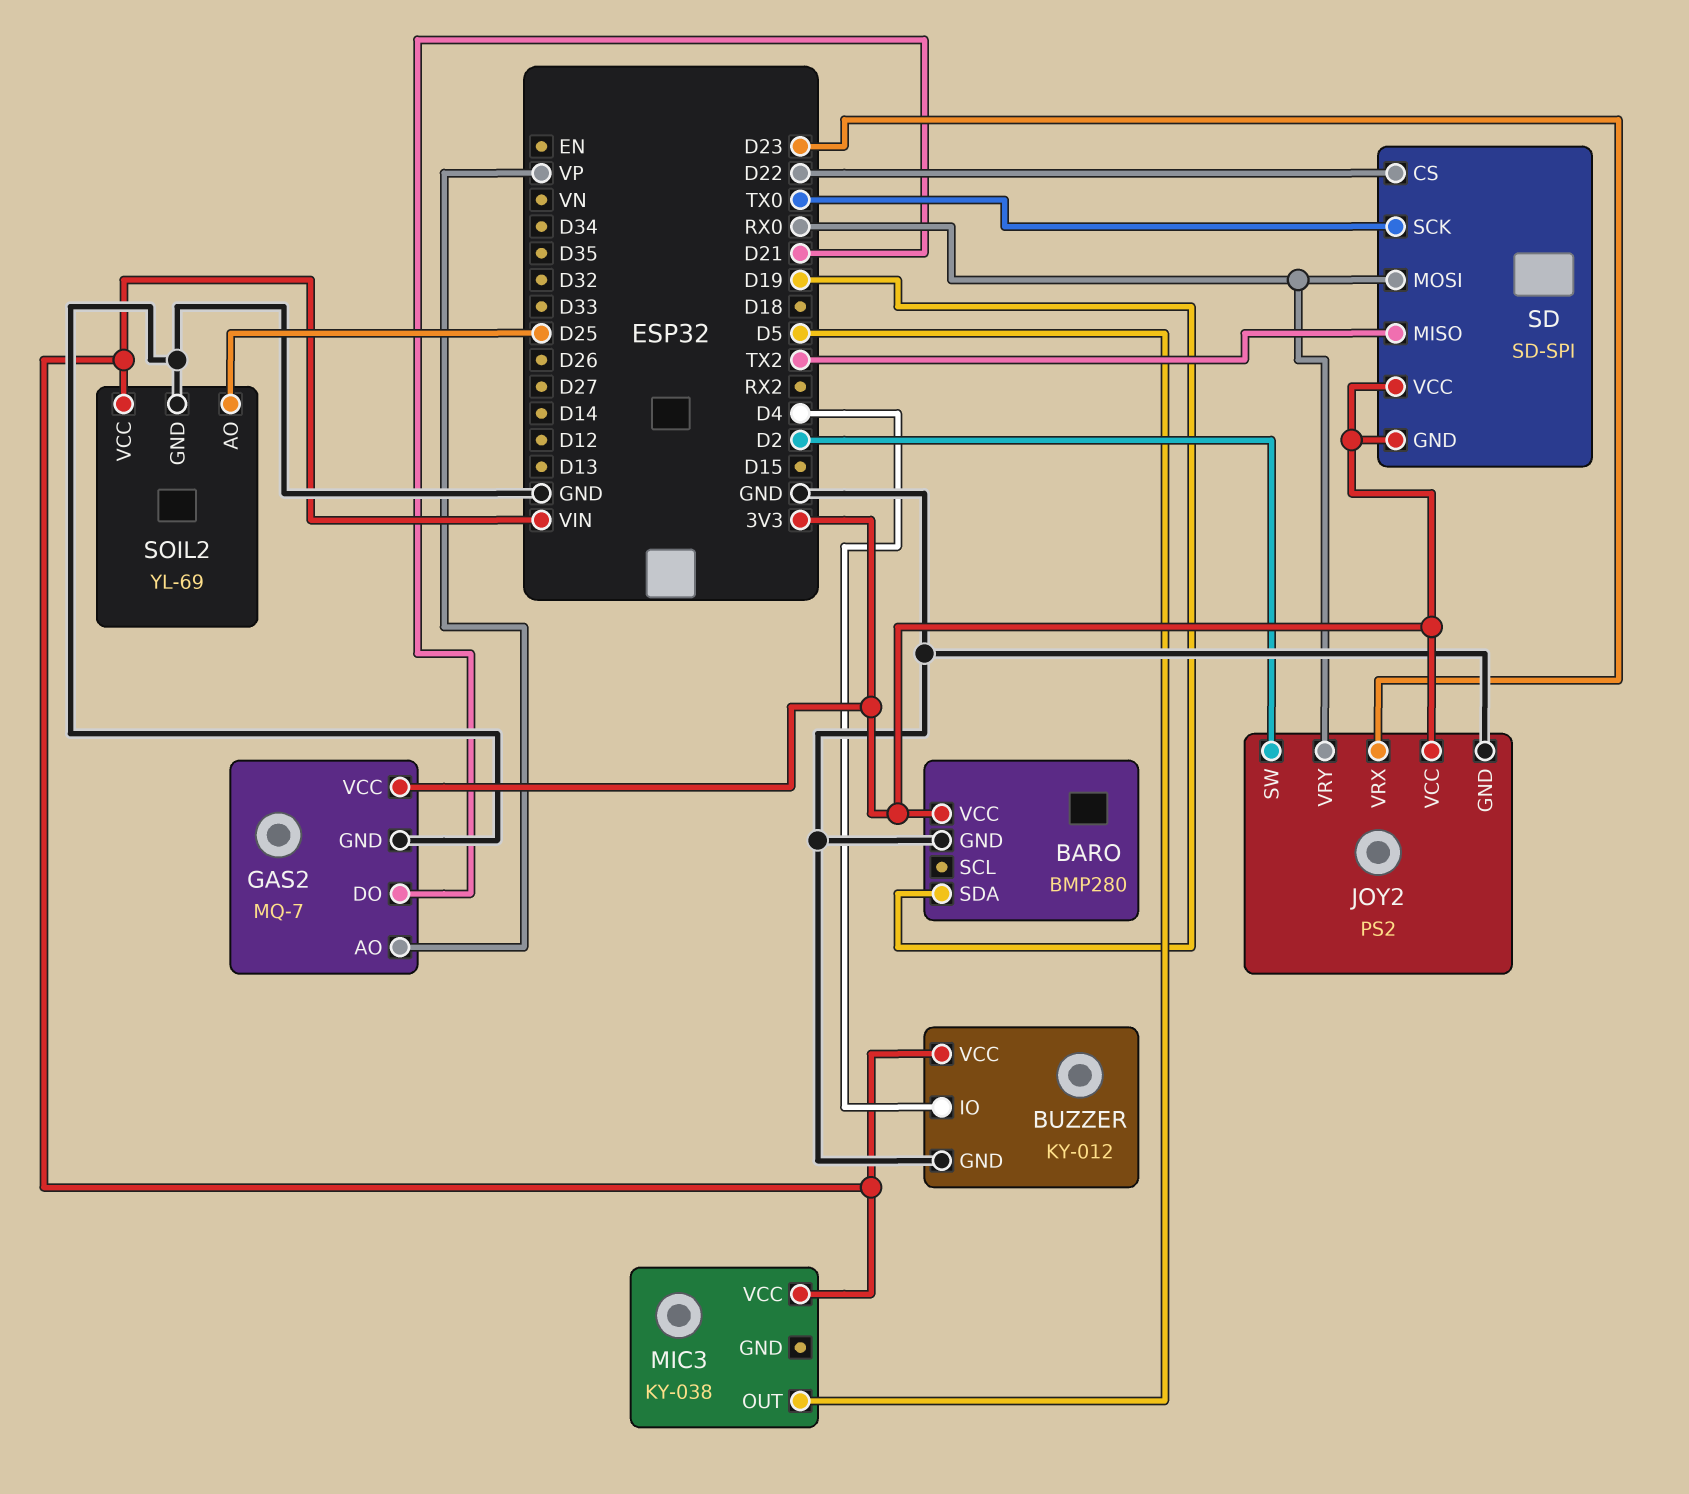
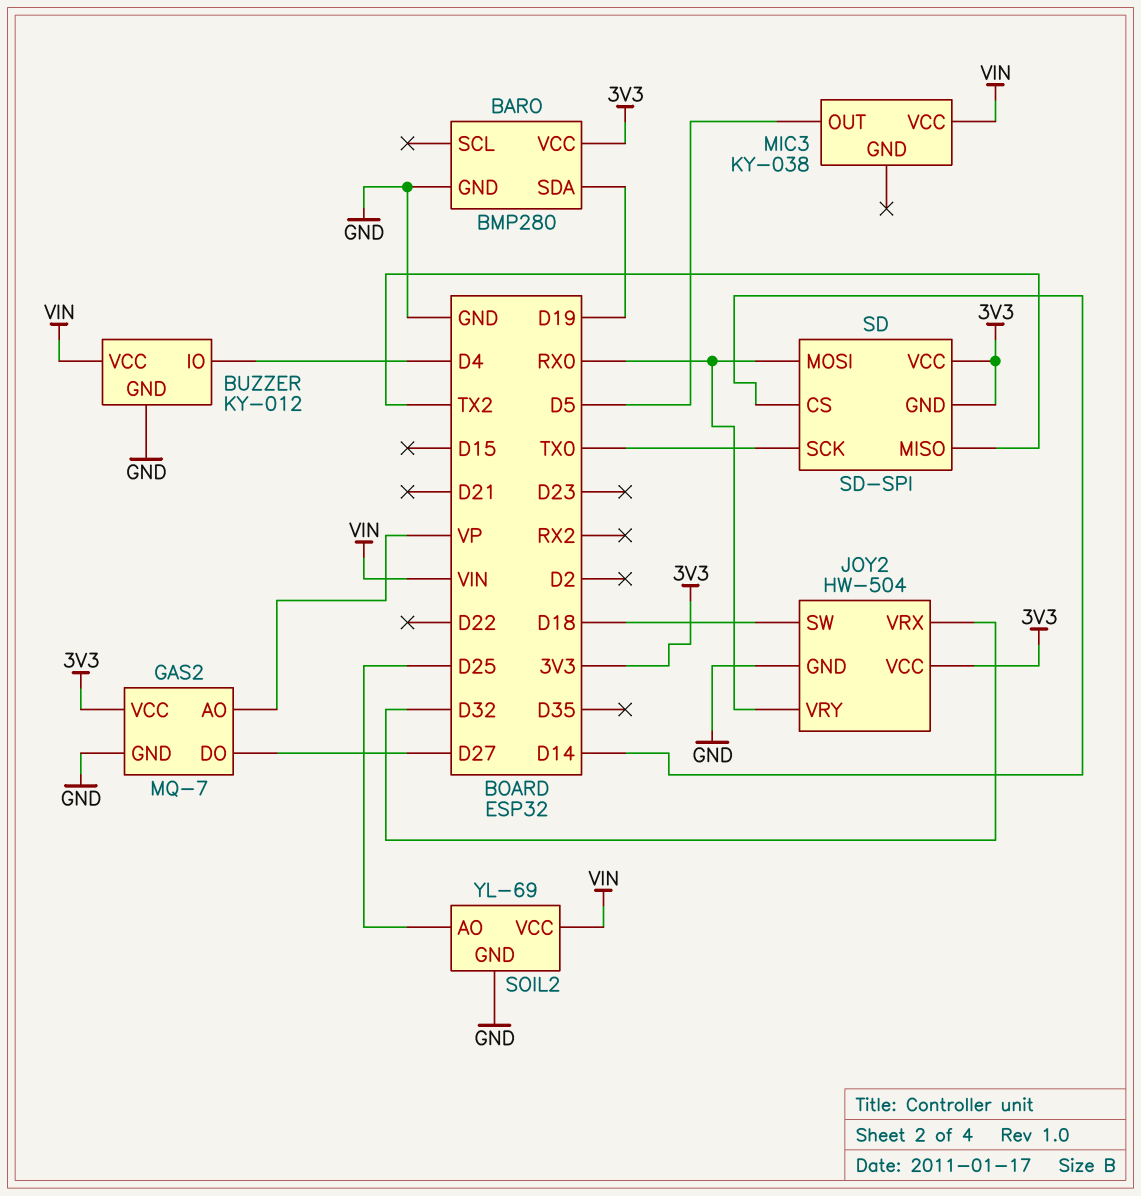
GAS2 pin DO: D21 -> D27
JOY2: PS2 -> HW-504
JOY2 pin SW: D2 -> D18
JOY2 pin VRX: D23 -> D32
SD pin CS: D22 -> D14

